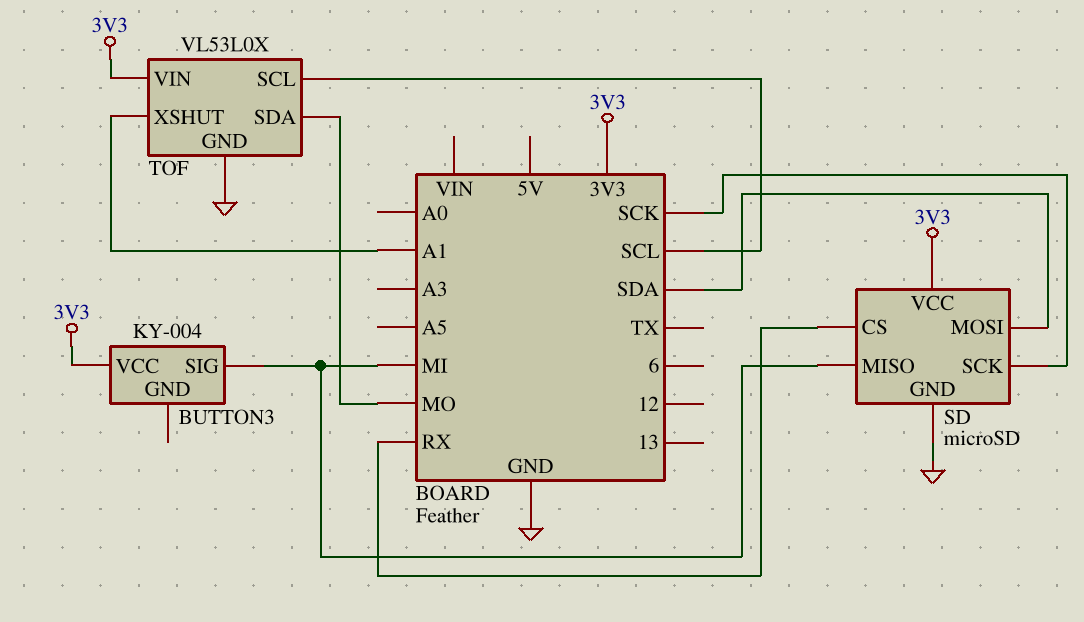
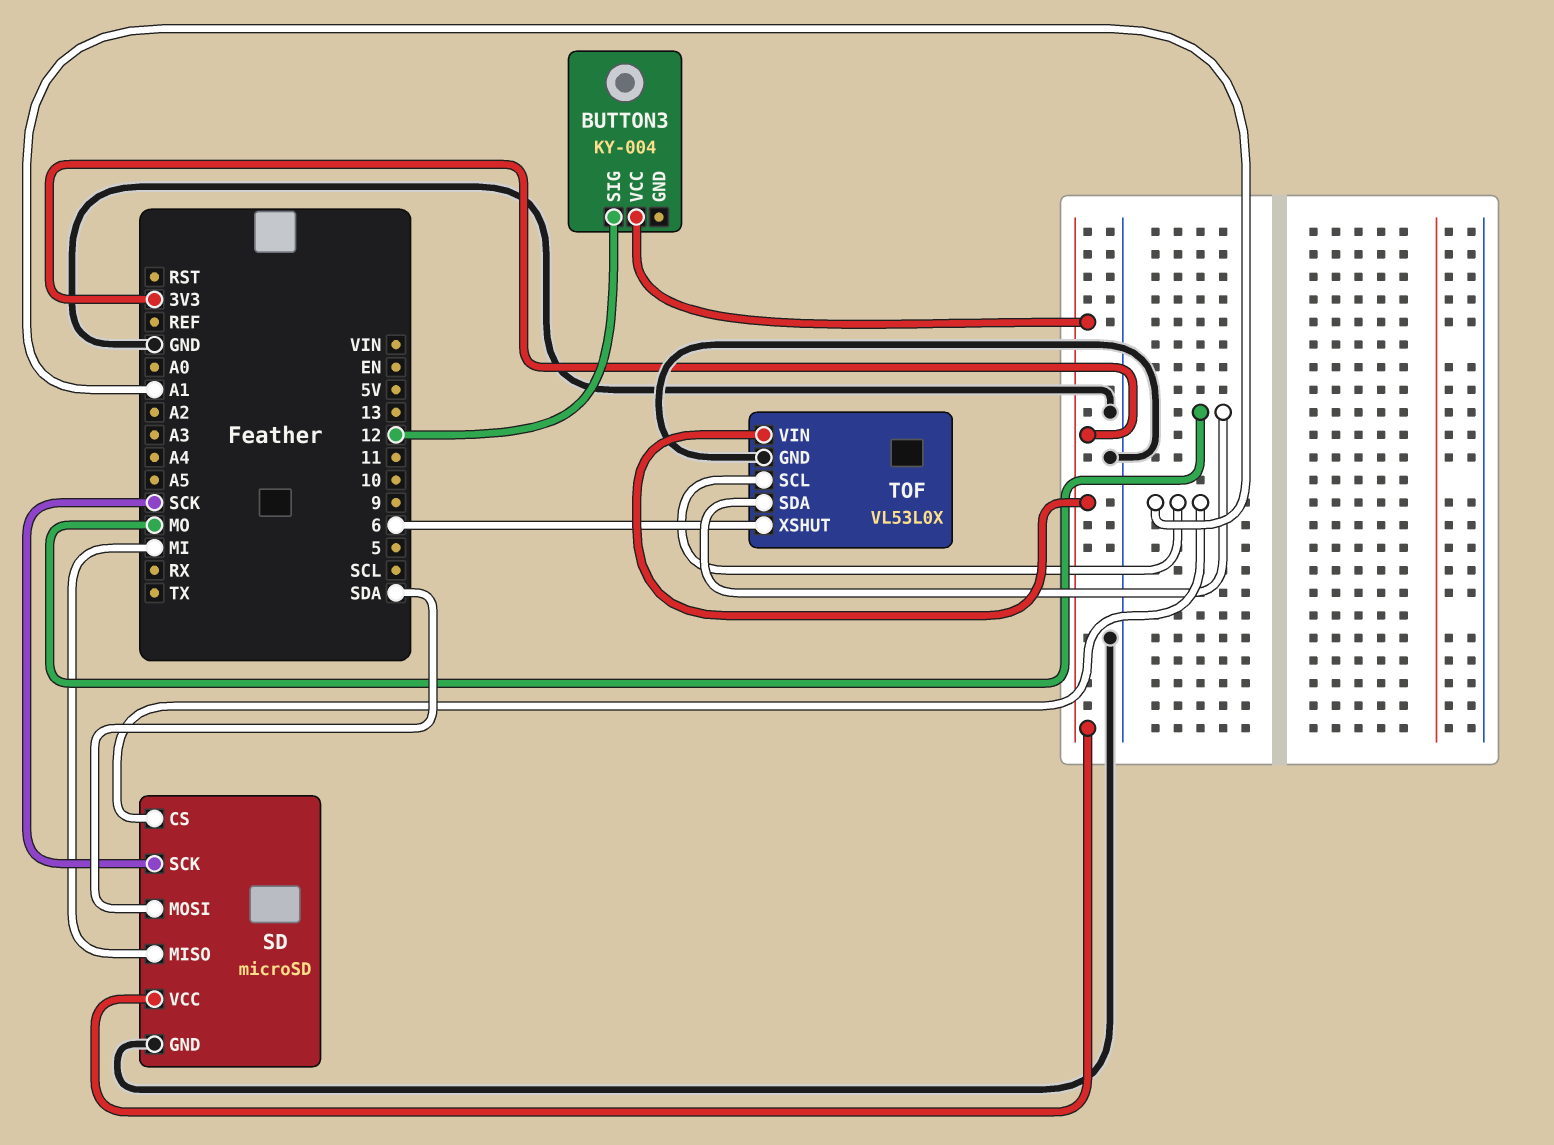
BUTTON3 pin SIG: MI -> 12
SD pin CS: RX -> A1
TOF pin SCL: SCL -> A1
TOF pin XSHUT: A1 -> 6

